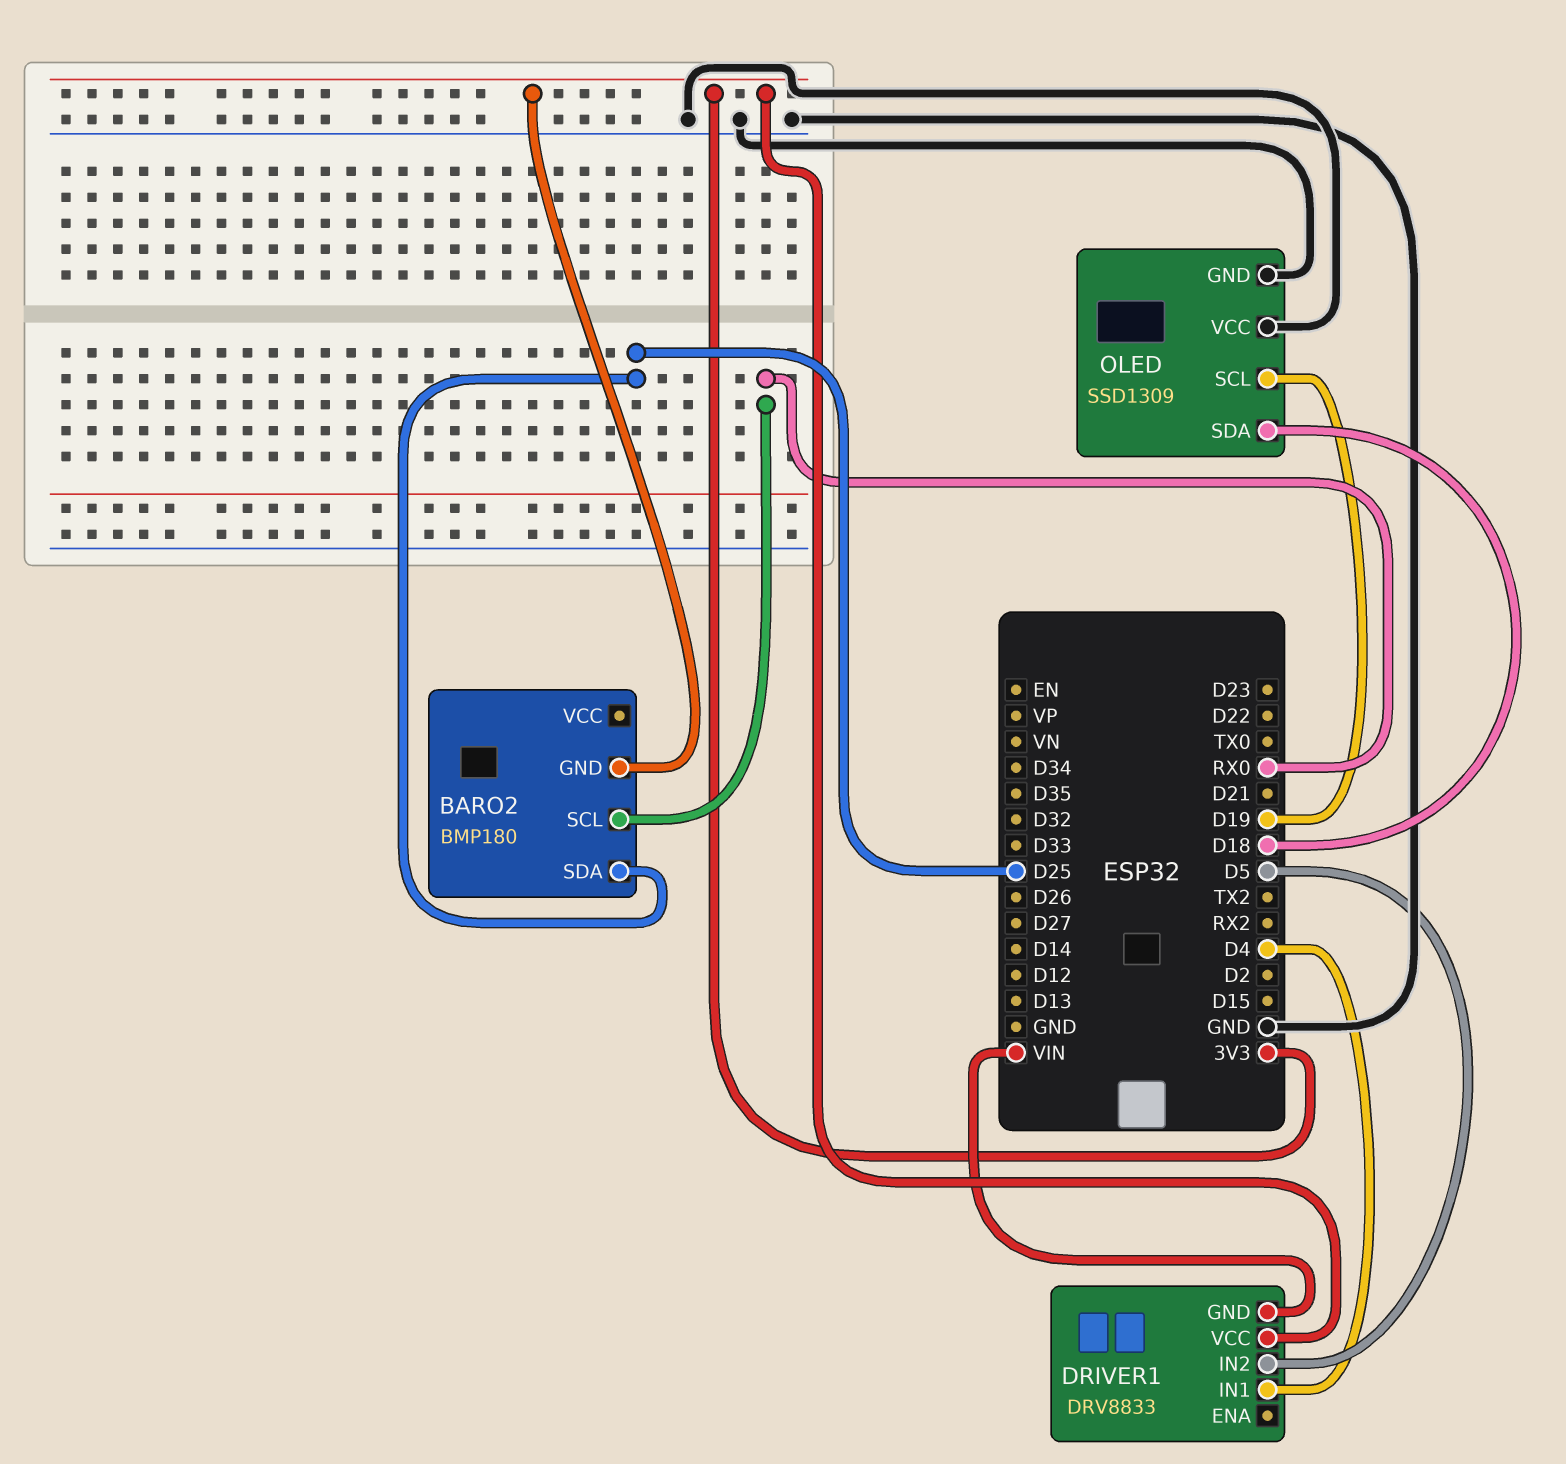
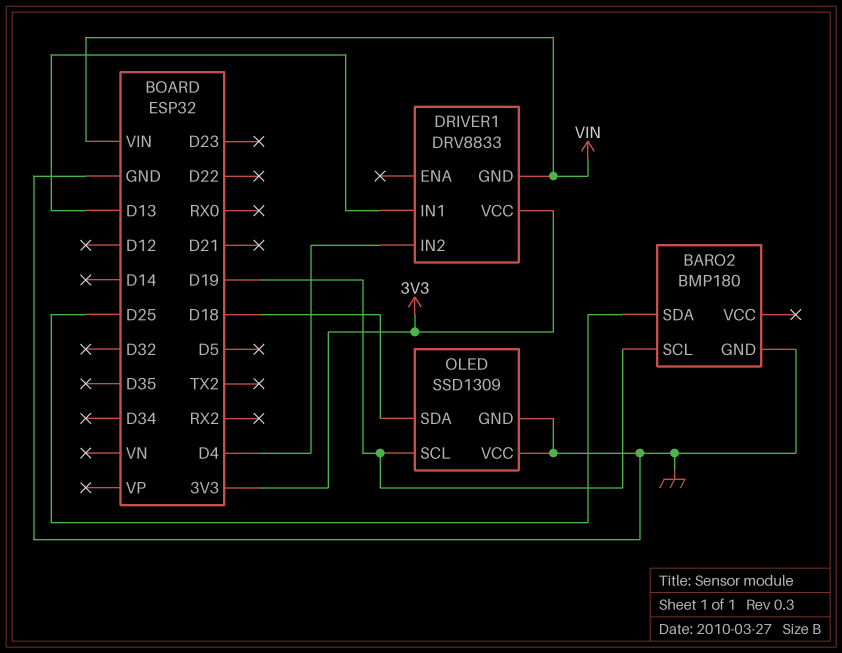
BARO2 pin GND: 3V3 -> GND
BARO2 pin SCL: RX0 -> D19
DRIVER1 pin IN1: D4 -> D13
DRIVER1 pin IN2: D5 -> D4

